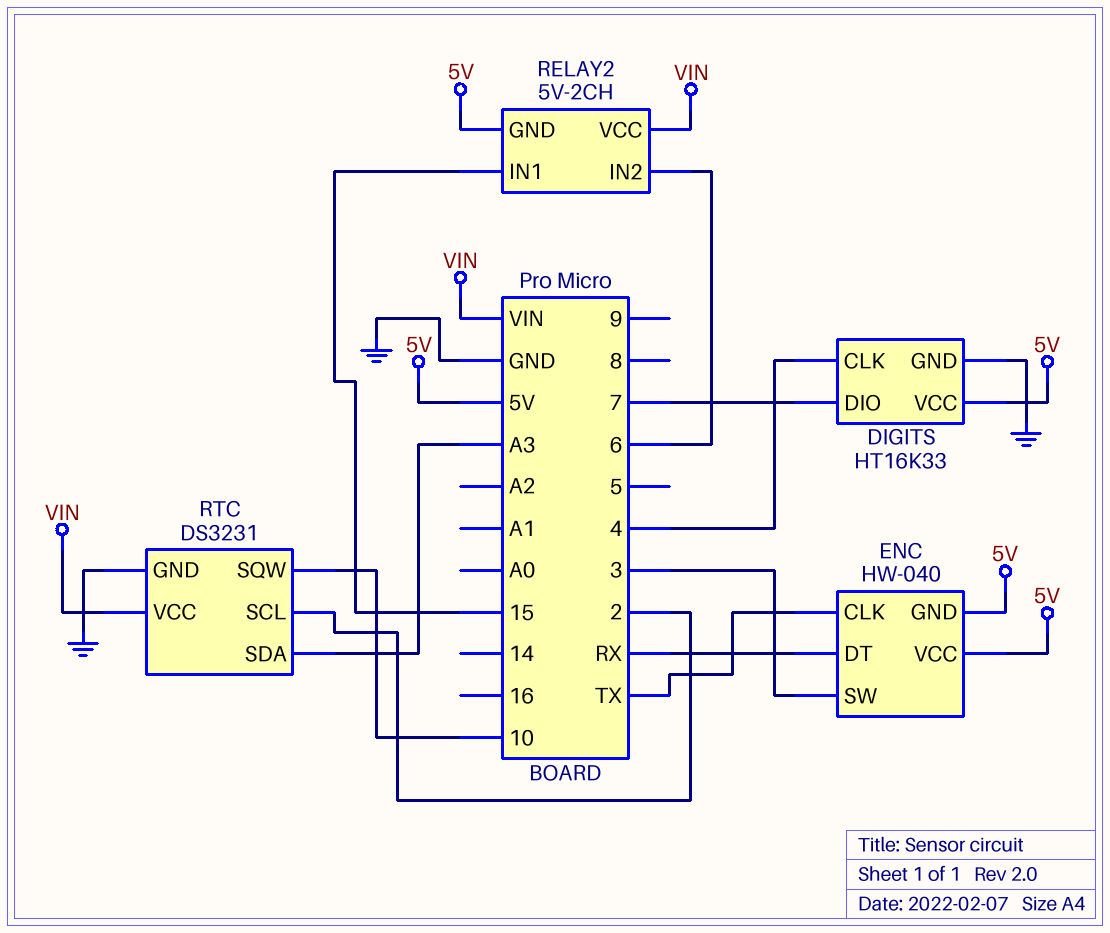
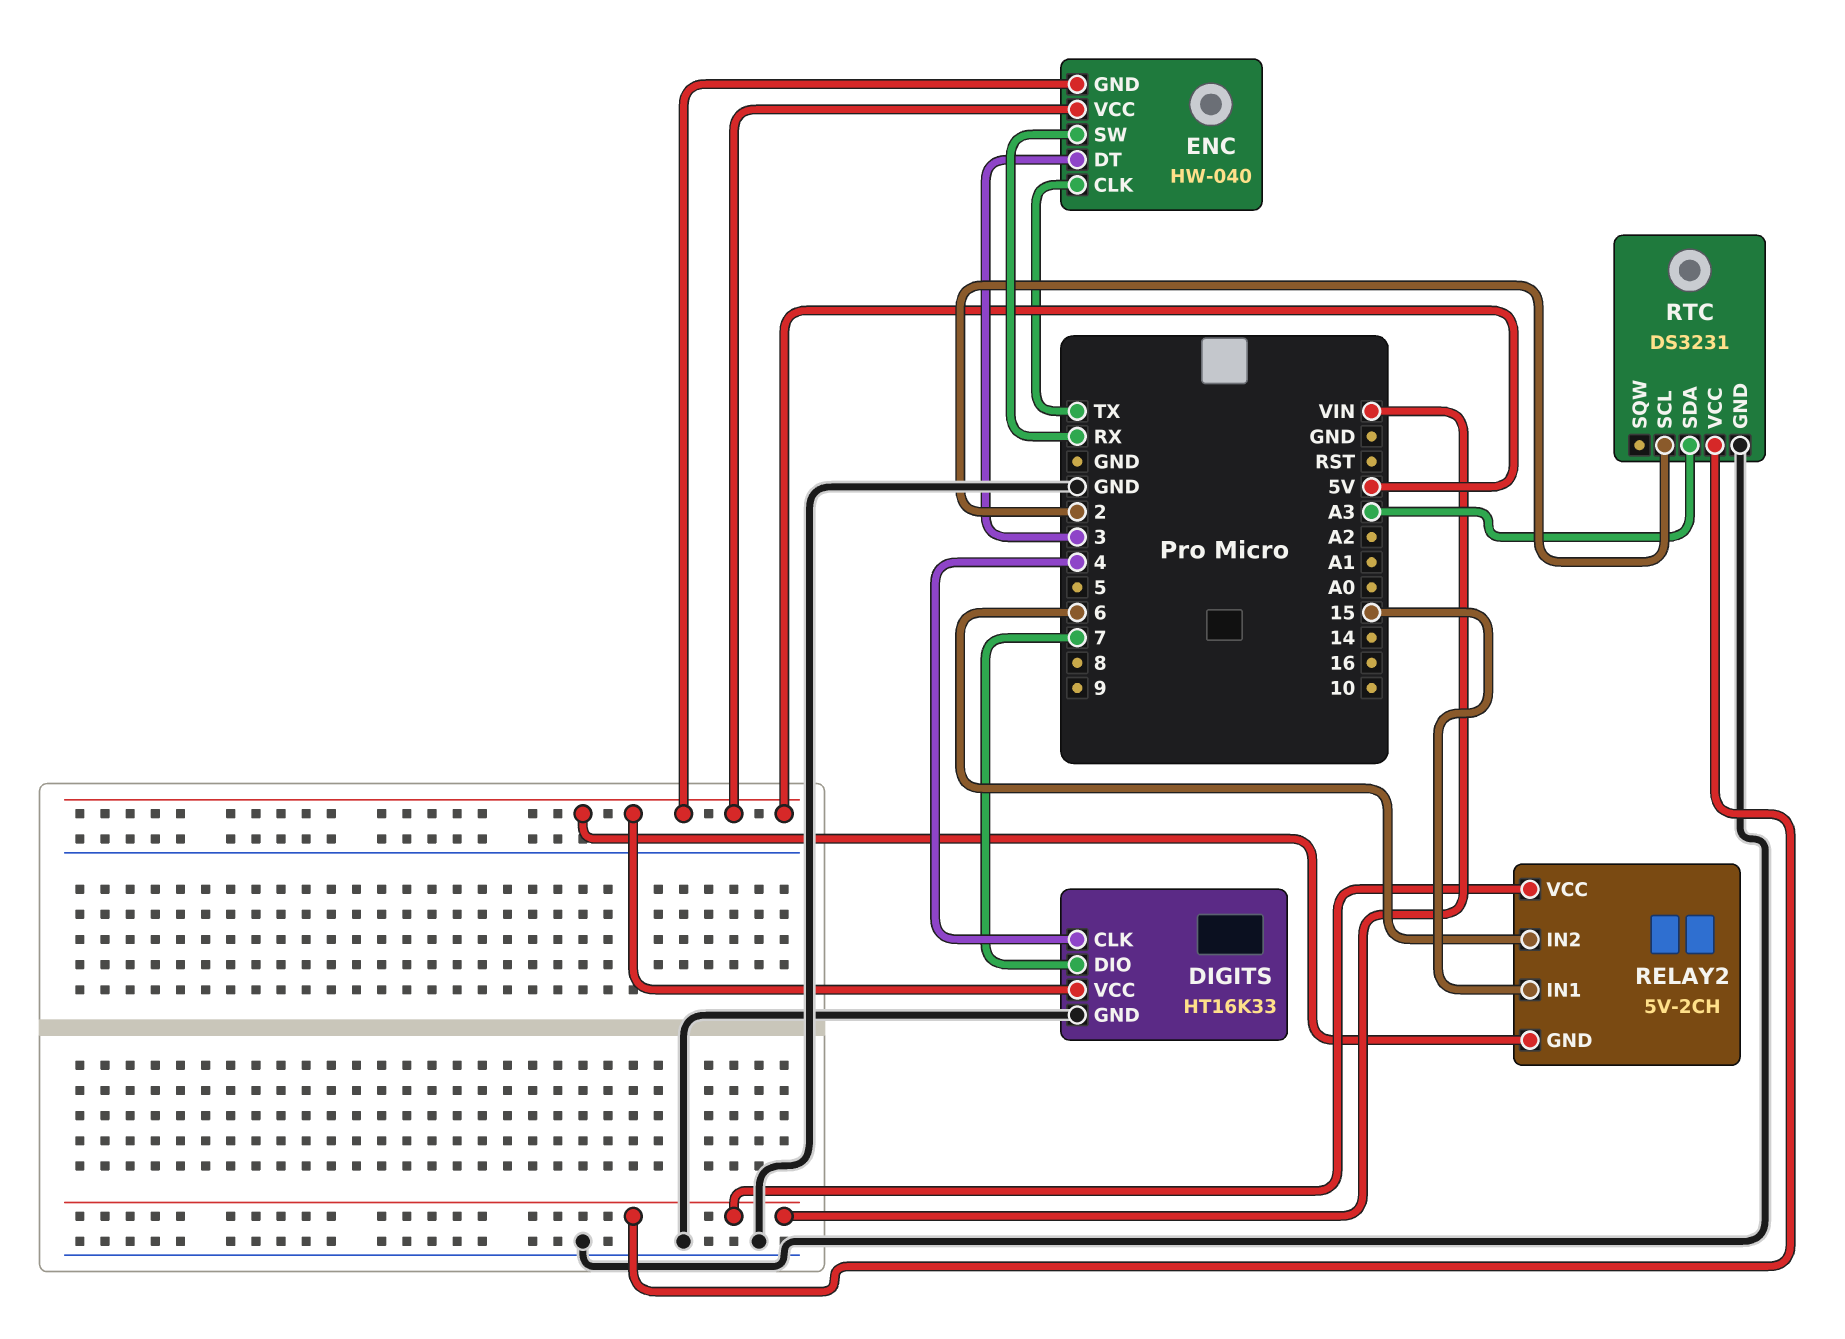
ENC pin DT: RX -> 3
ENC pin SW: 3 -> RX
RTC pin SQW: 10 -> none

